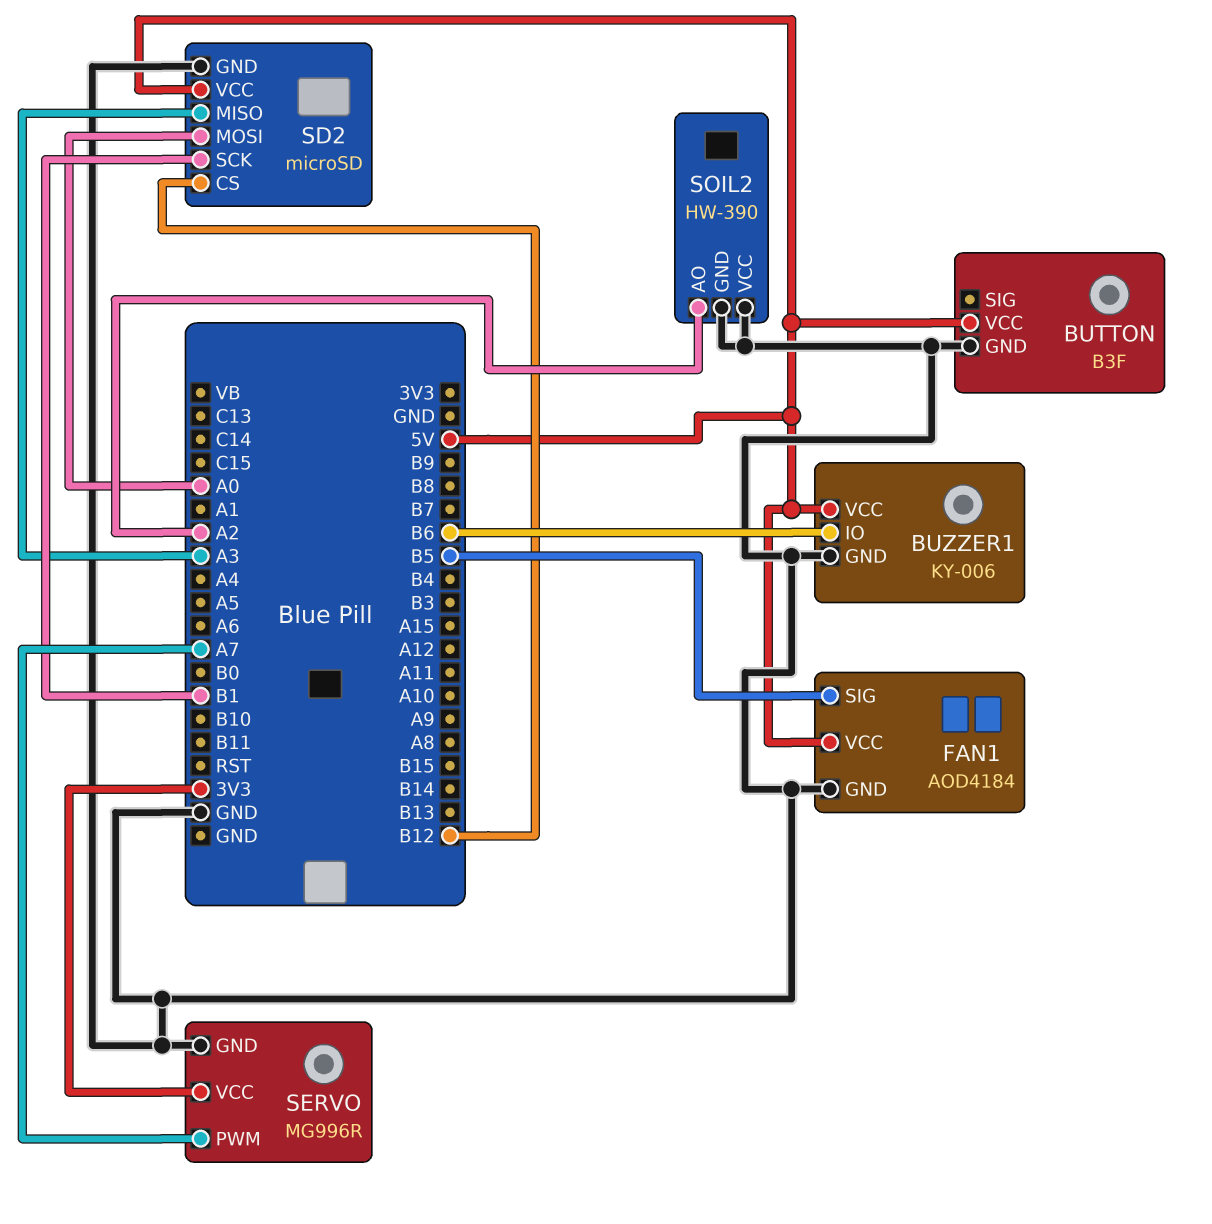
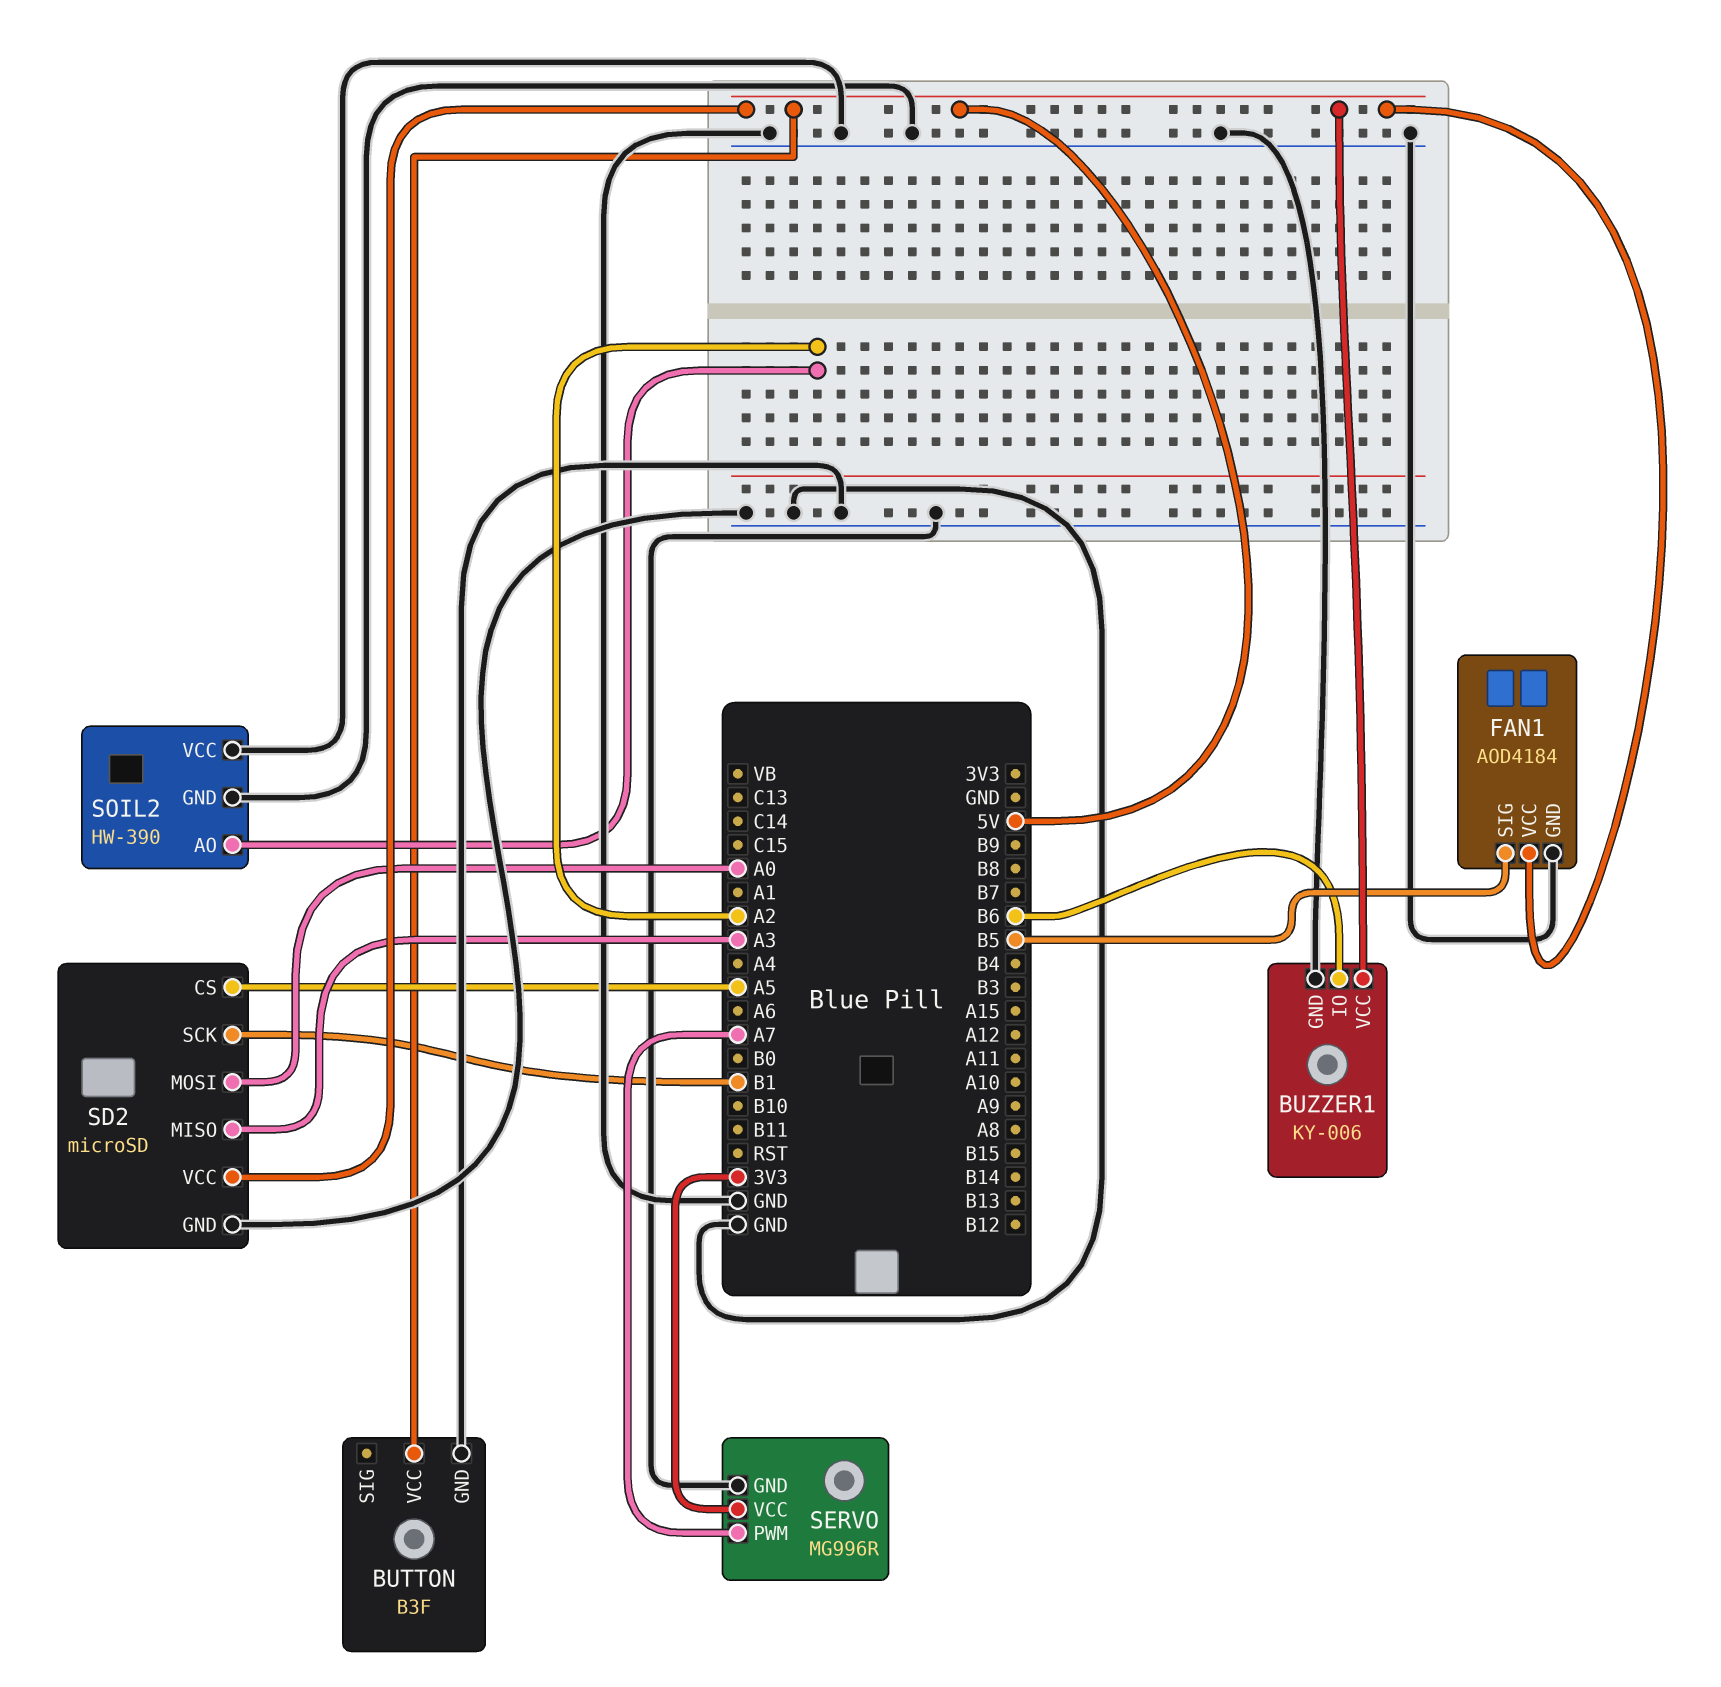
SD2 pin CS: B12 -> A5

